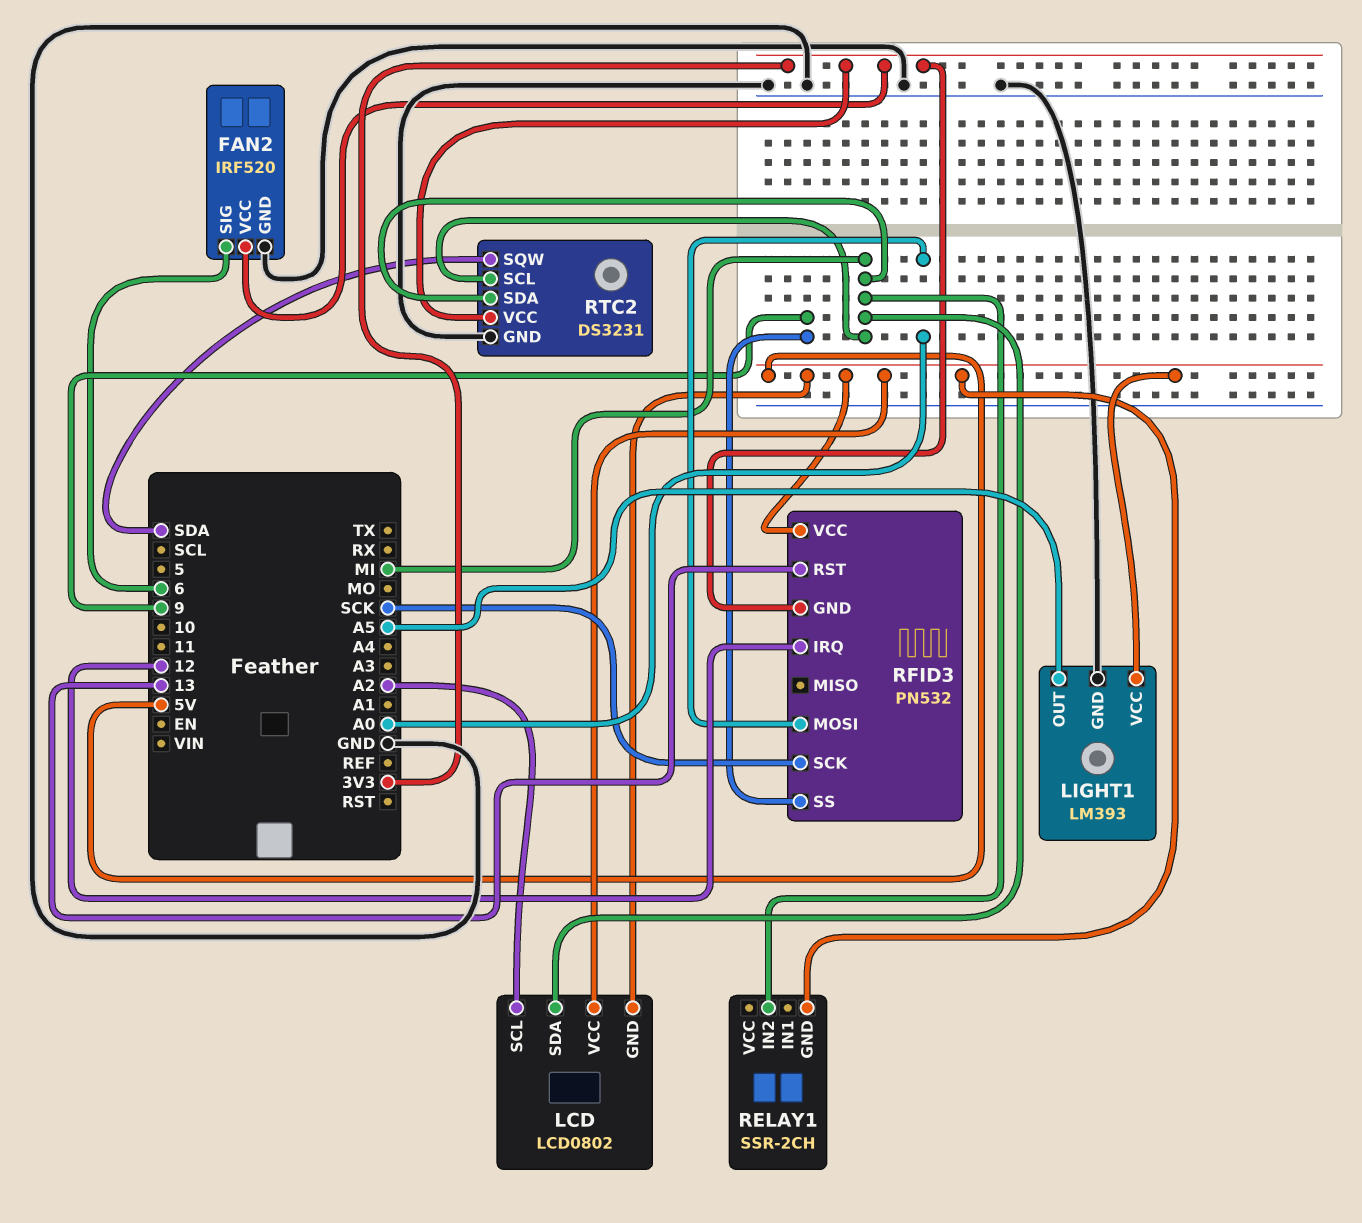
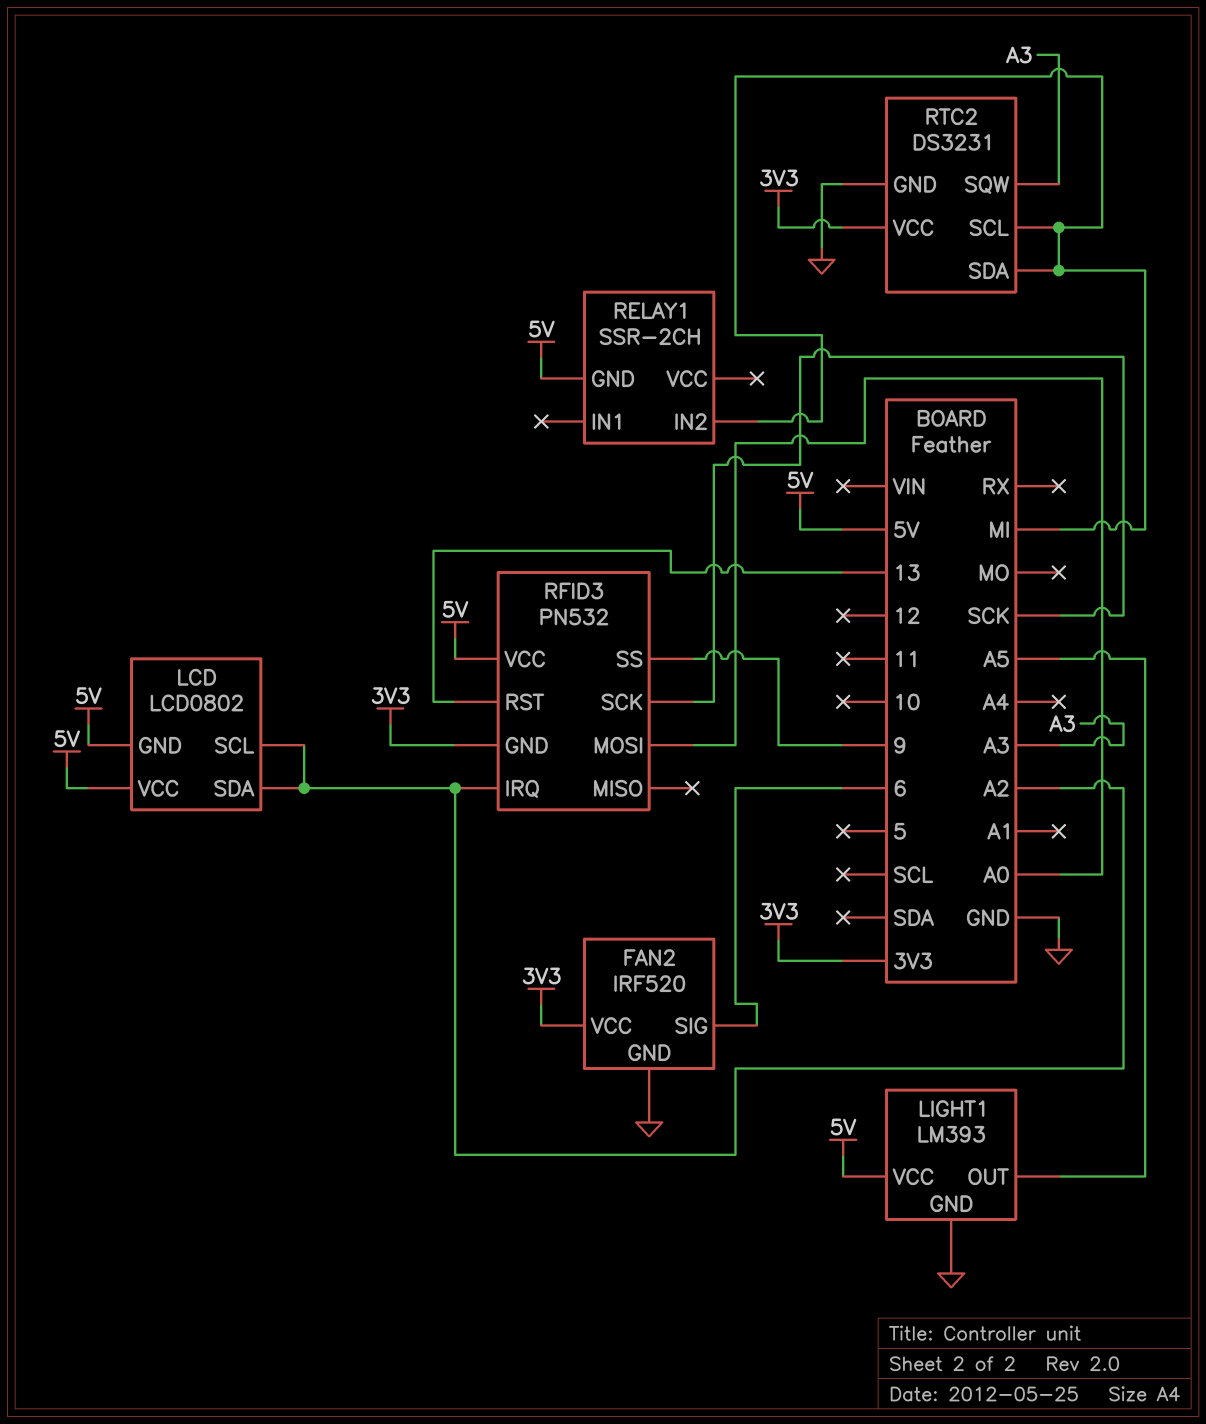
LCD pin SDA: MI -> A2
RFID3 pin IRQ: 12 -> A2
RTC2 pin SQW: SDA -> A3

